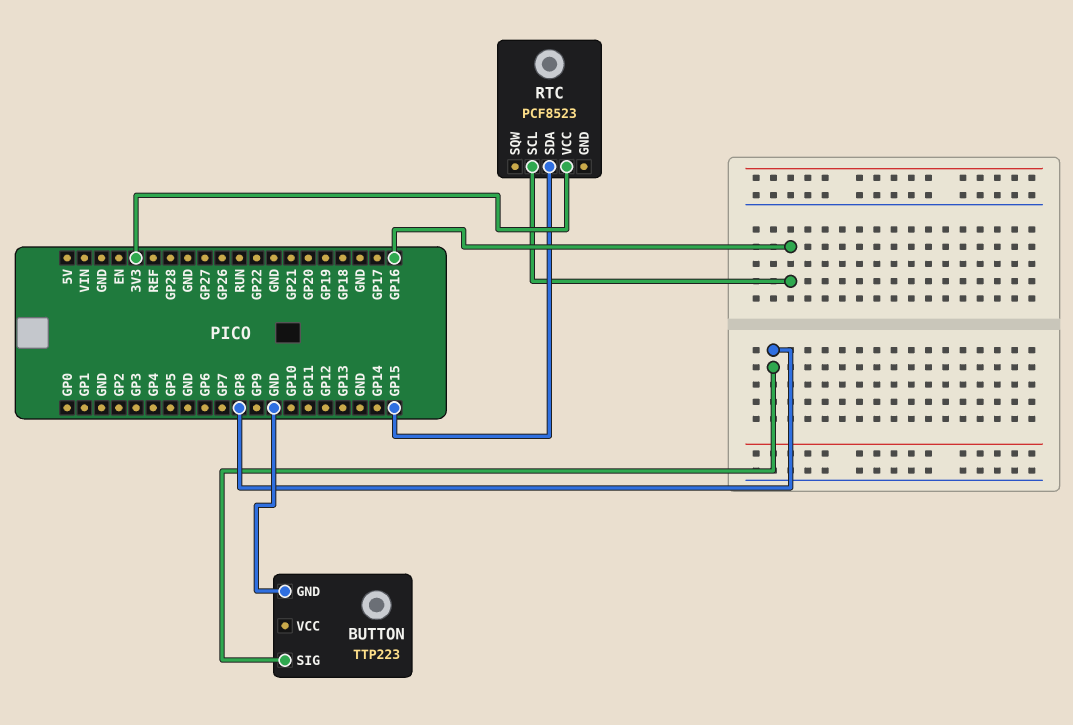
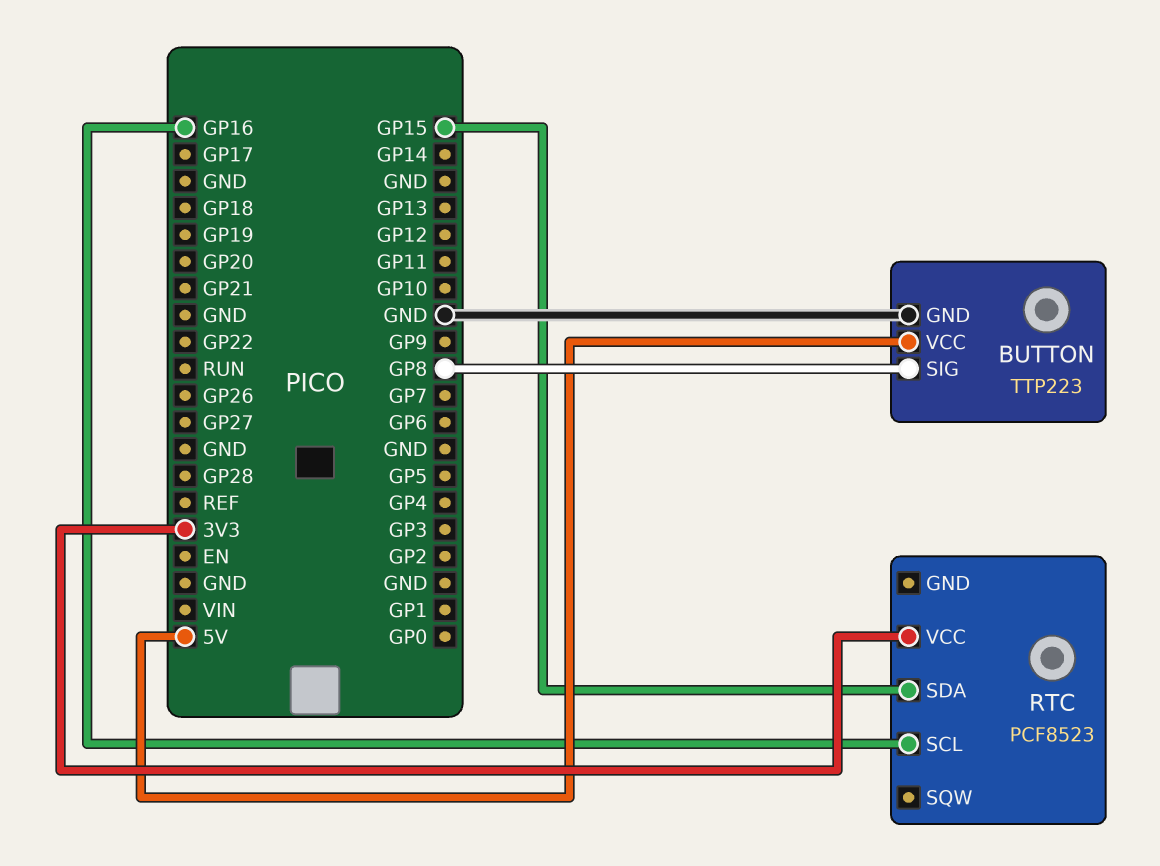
BUTTON pin VCC: none -> 5V

